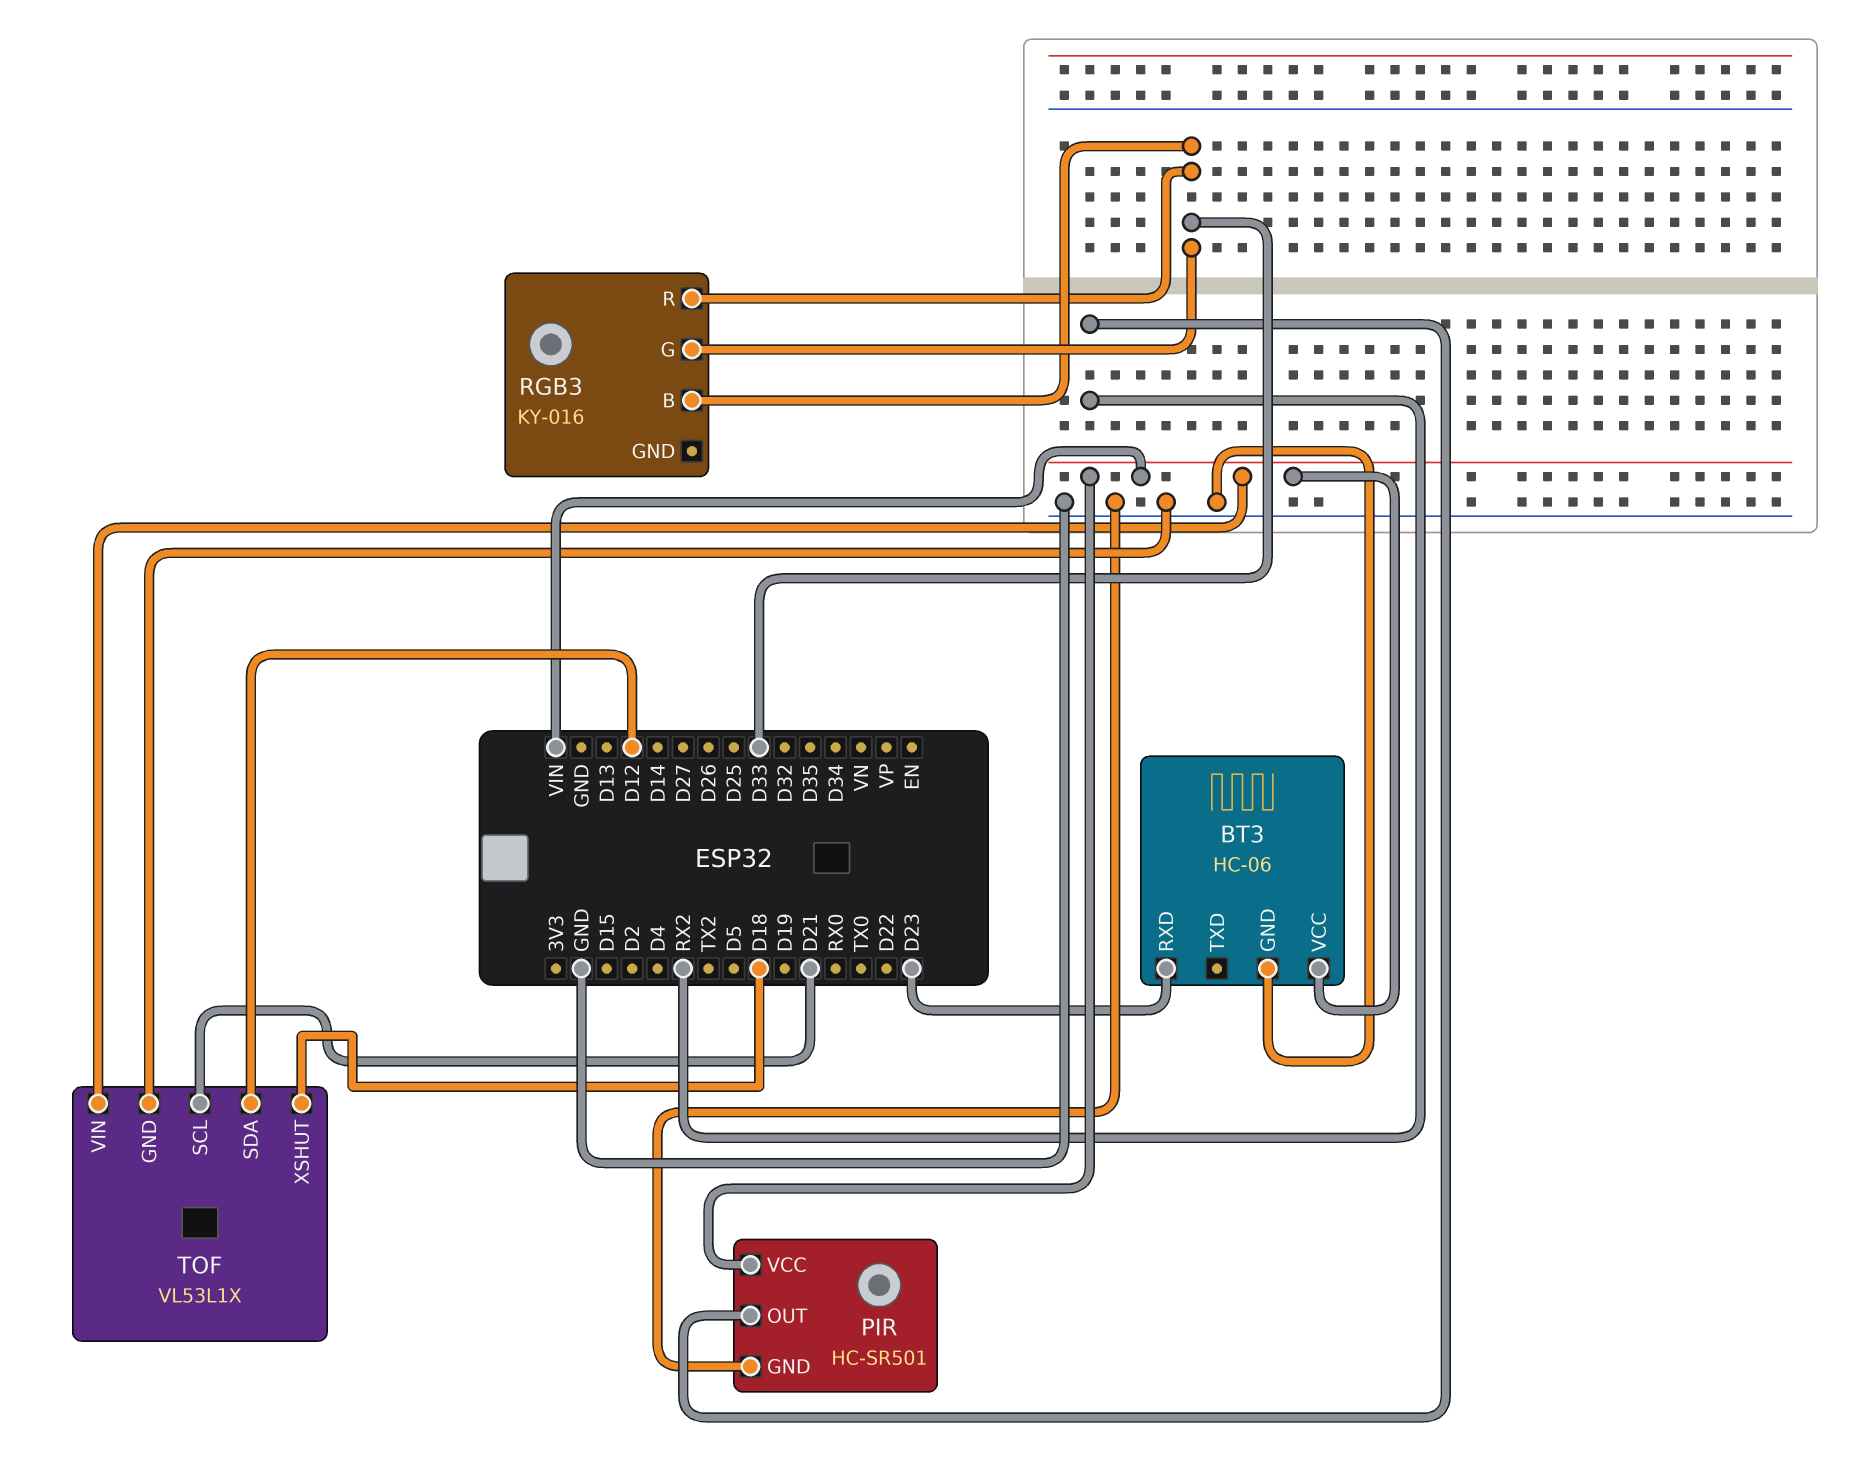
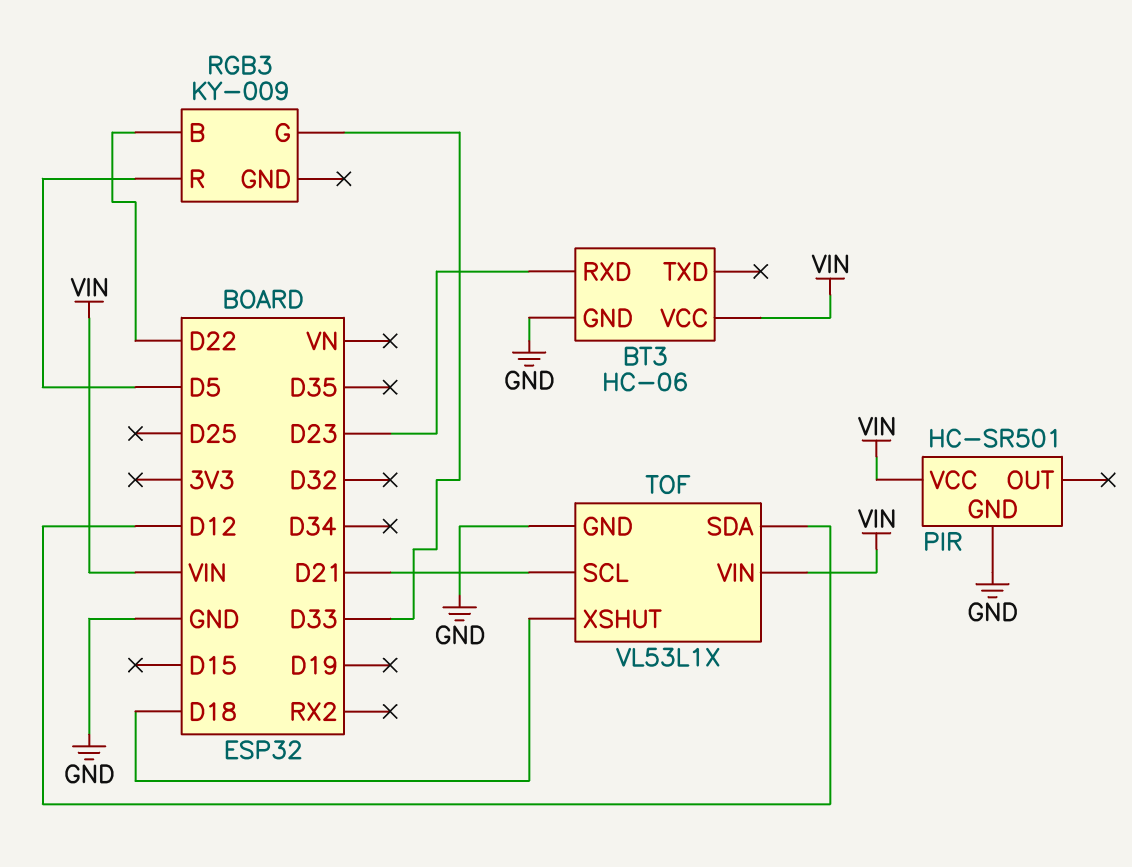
PIR pin OUT: RX2 -> none
RGB3: KY-016 -> KY-009
RGB3 pin B: D33 -> D22
RGB3 pin R: D33 -> D5

